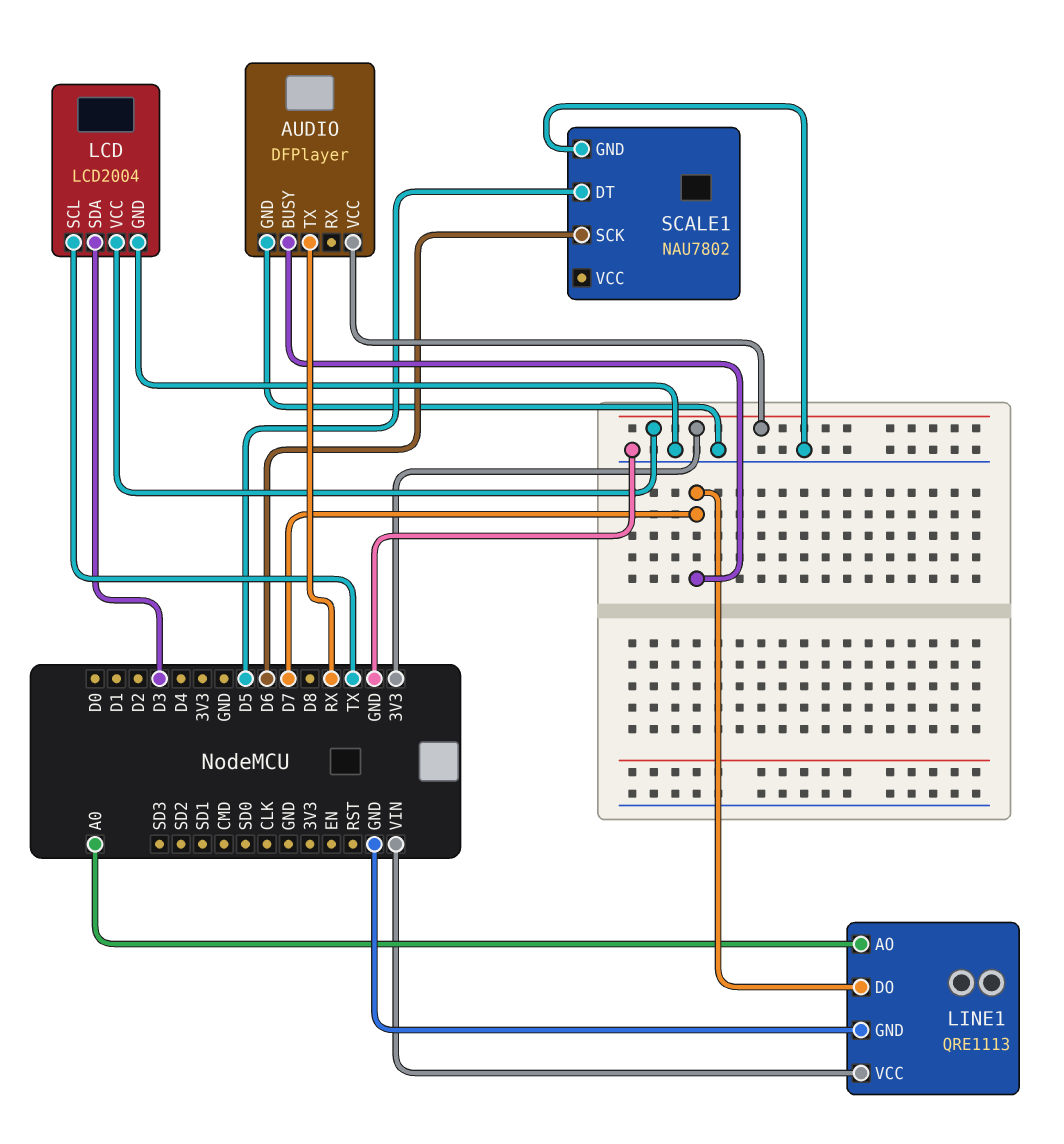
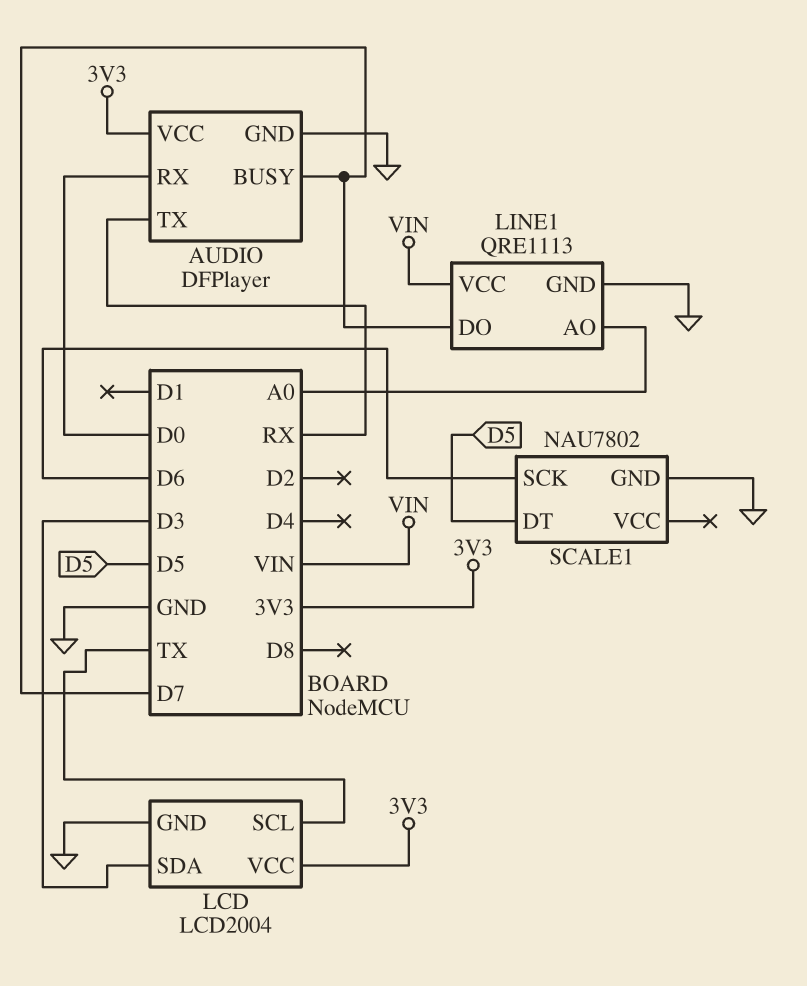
AUDIO pin RX: none -> D0

